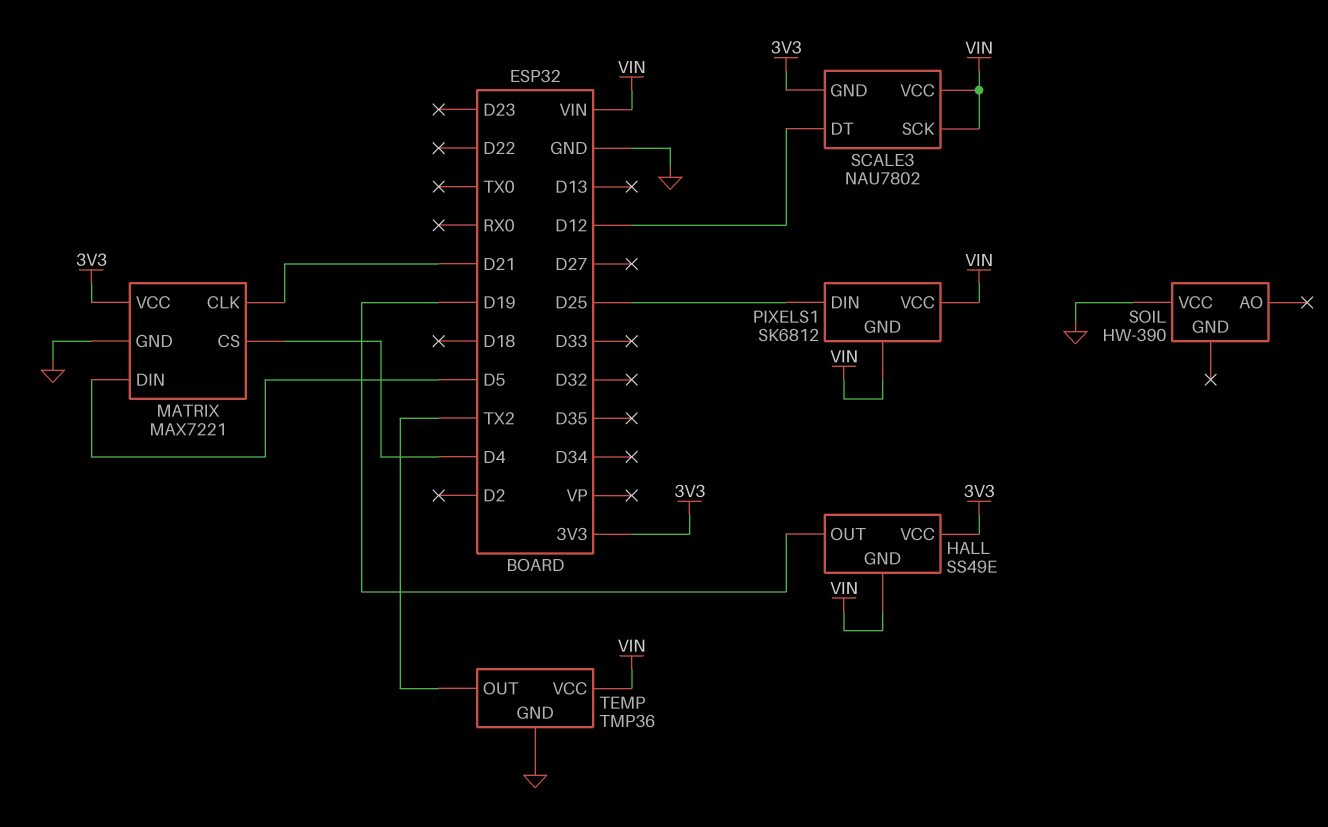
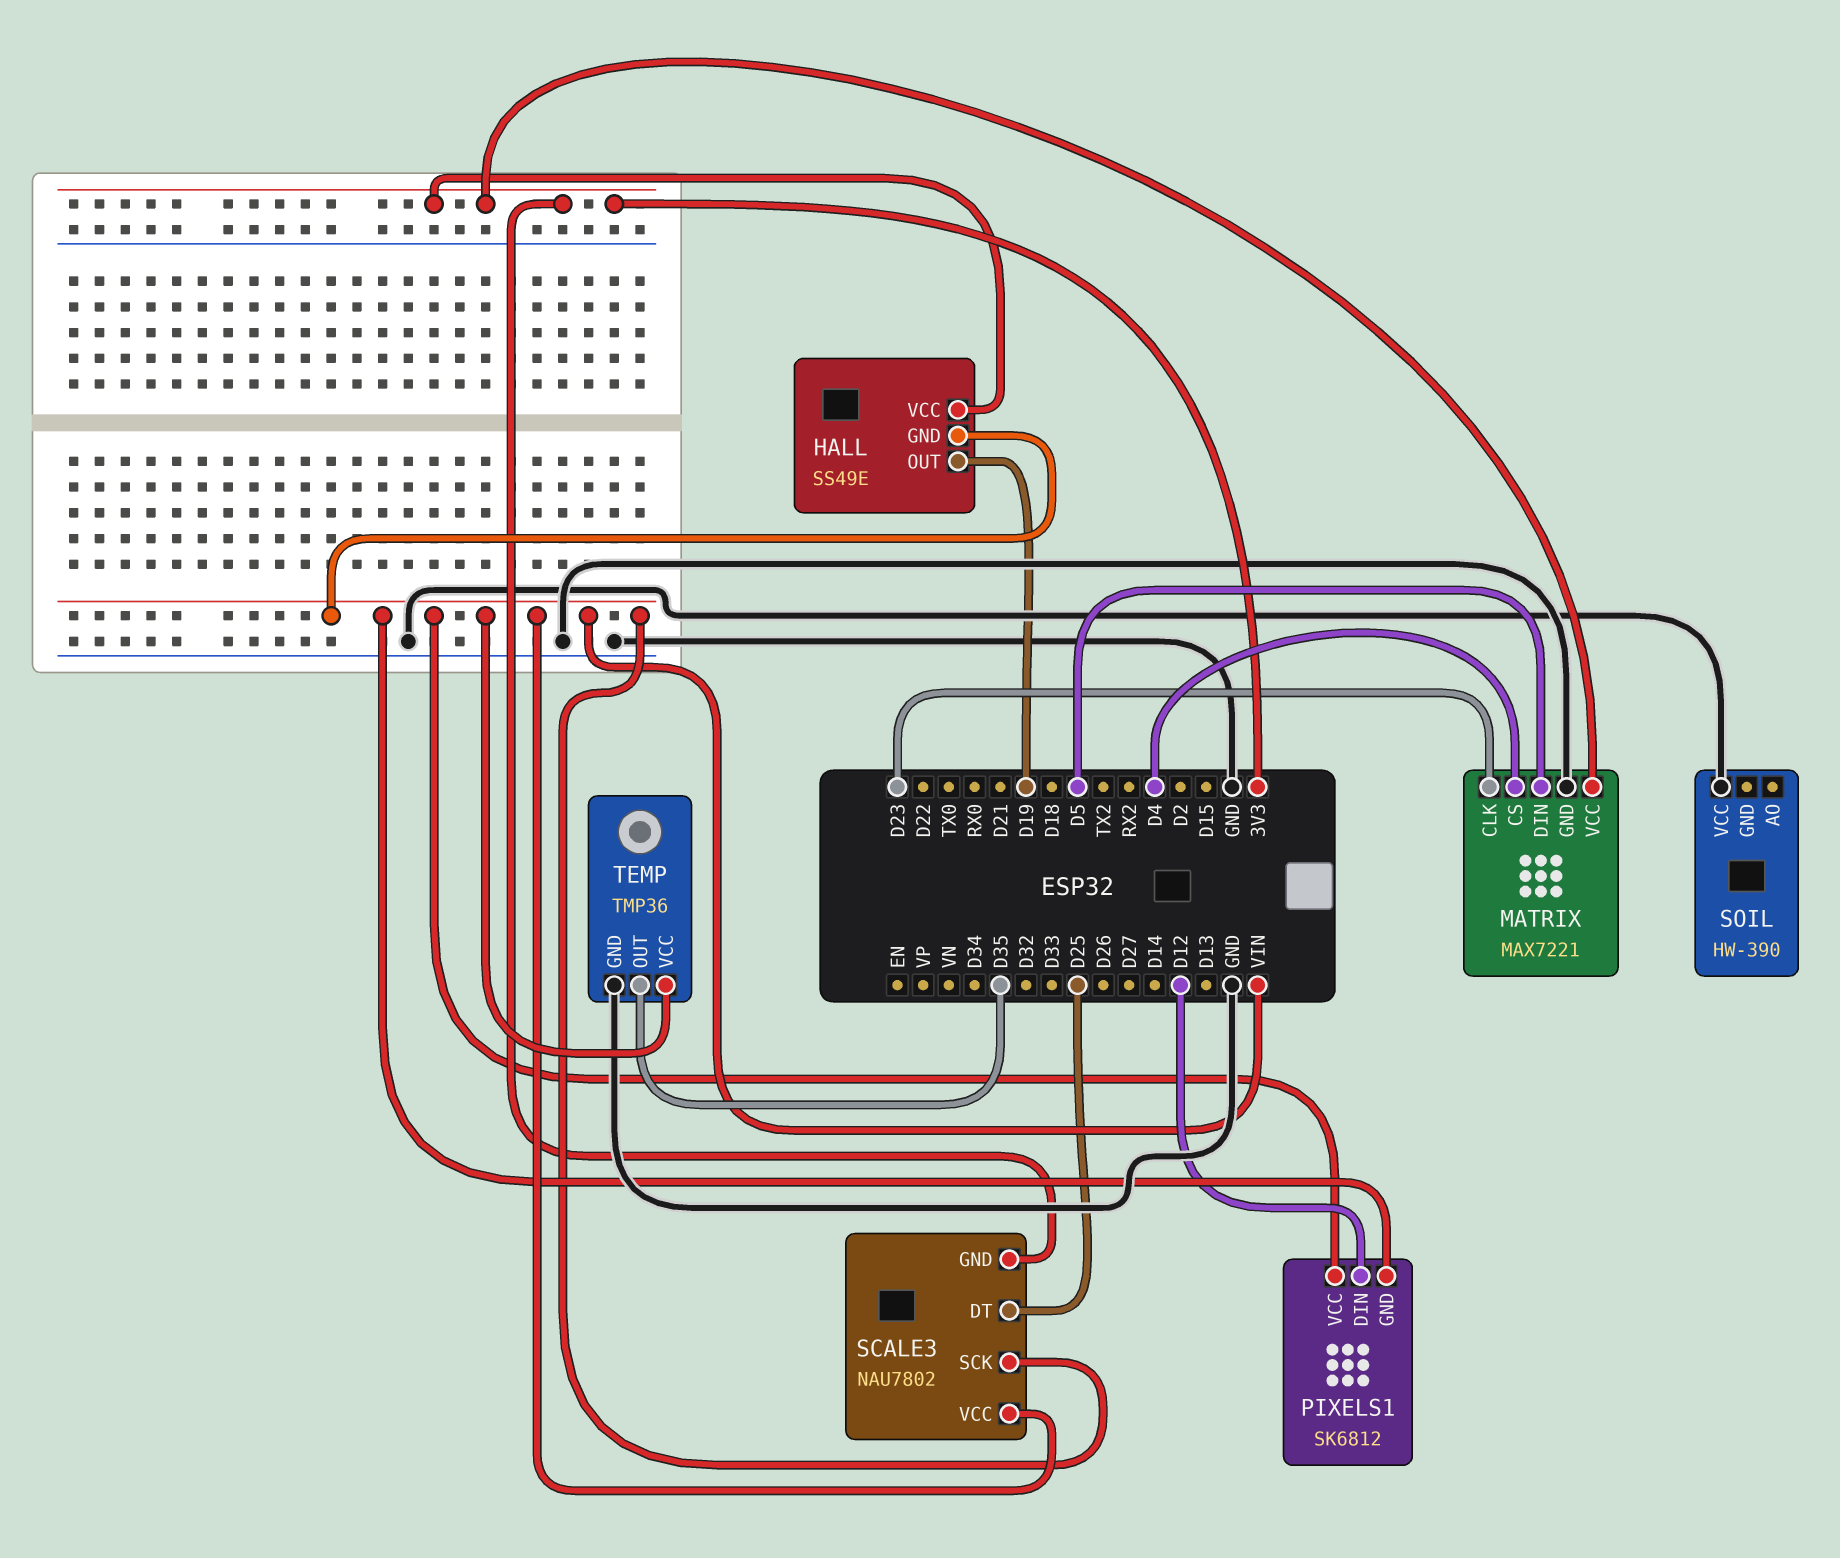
MATRIX pin CLK: D21 -> D23
PIXELS1 pin DIN: D25 -> D12
SCALE3 pin DT: D12 -> D25
TEMP pin OUT: TX2 -> D35

